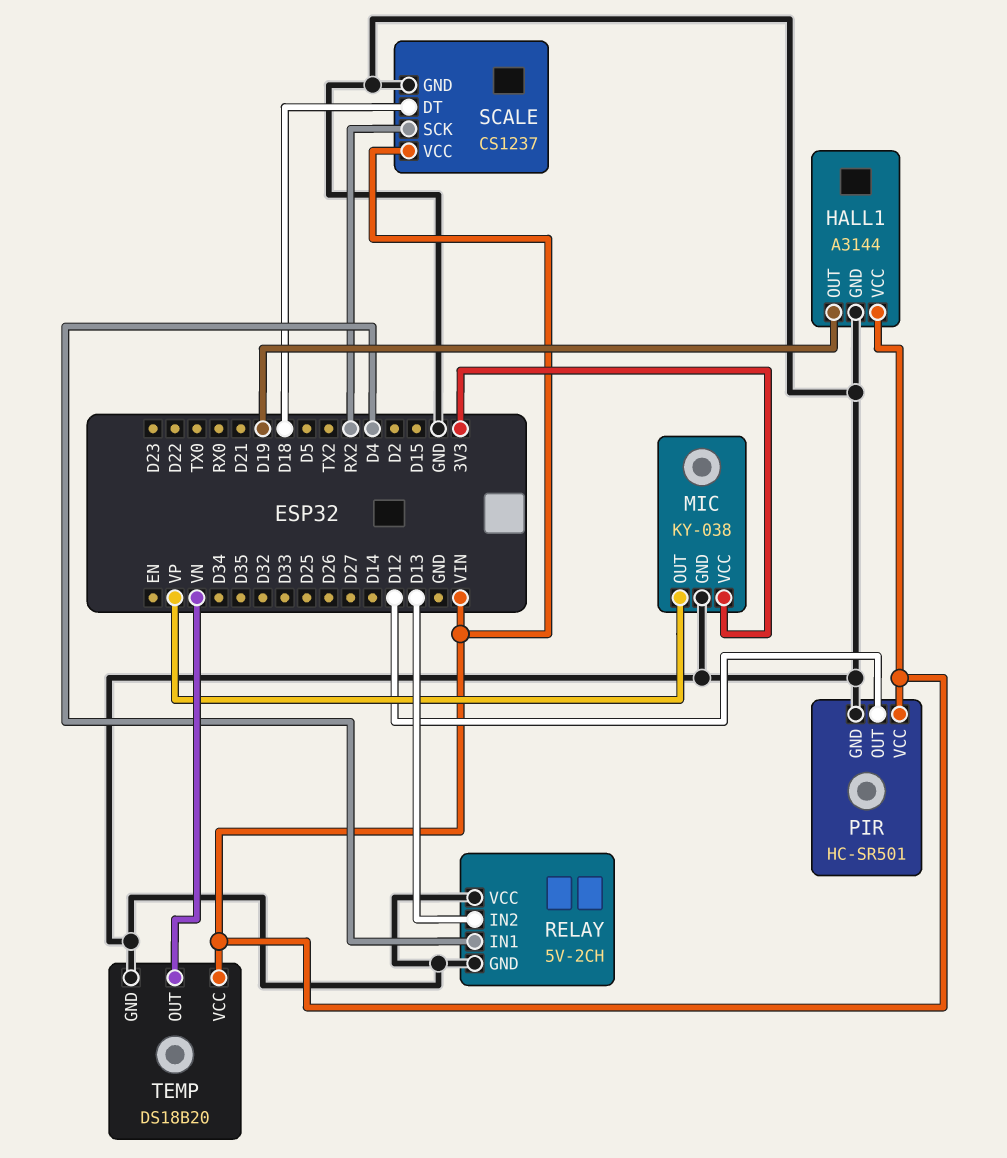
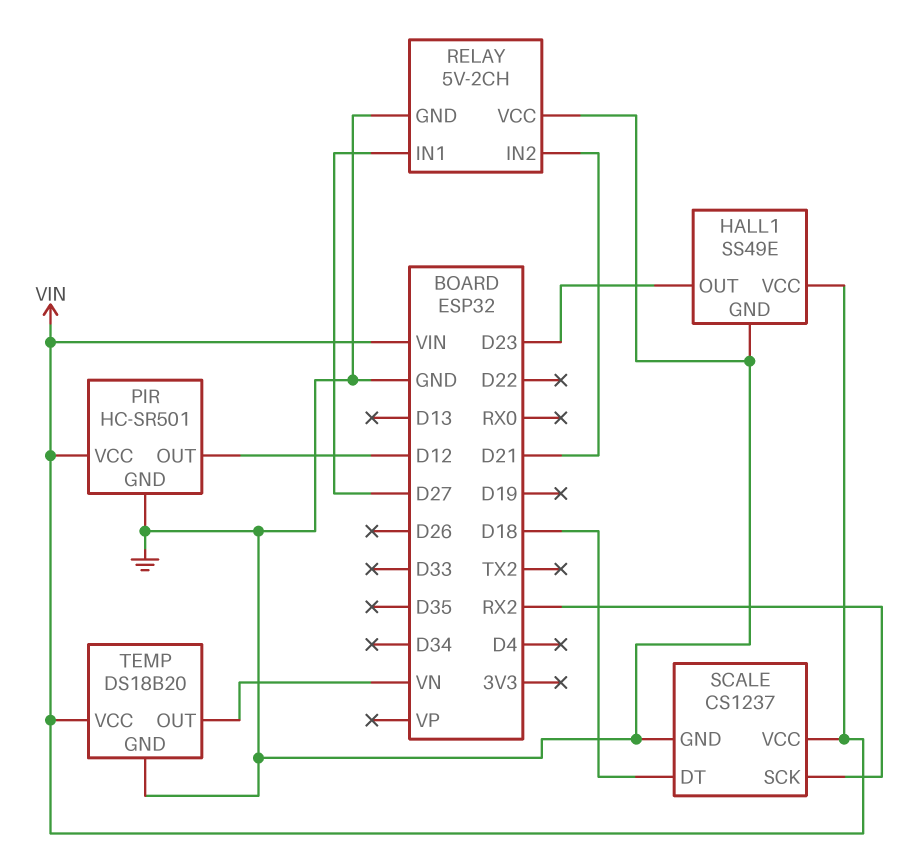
HALL1: A3144 -> SS49E
HALL1 pin OUT: D19 -> D23
MIC: KY-038 -> none
MIC pin GND: GND -> none
MIC pin OUT: VP -> none
MIC pin VCC: 3V3 -> none
RELAY pin IN1: D4 -> D27
RELAY pin IN2: D13 -> D21

